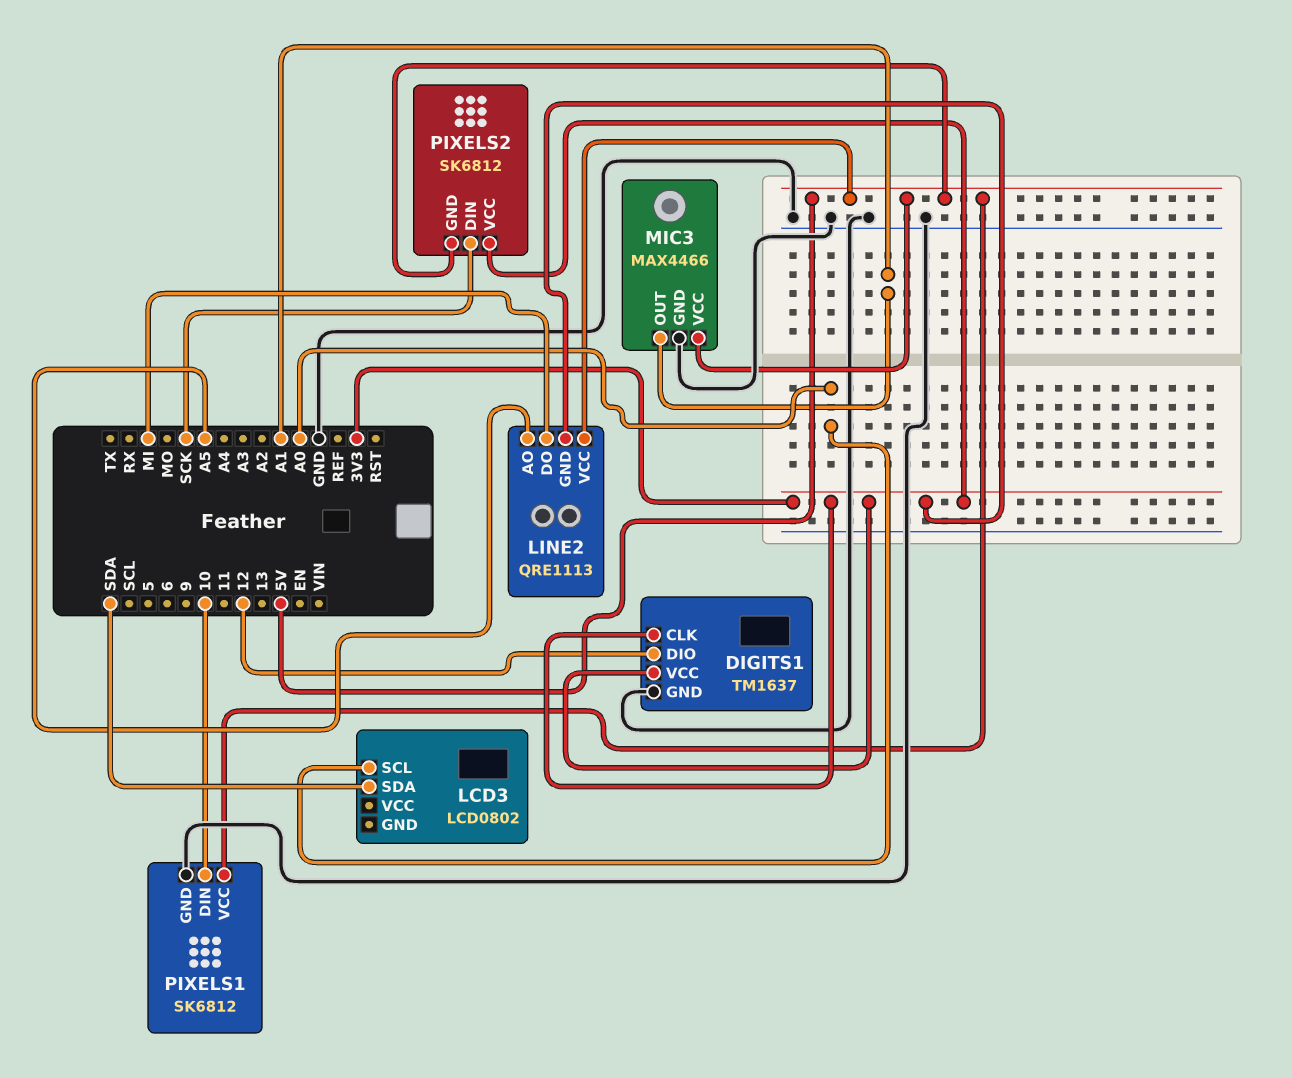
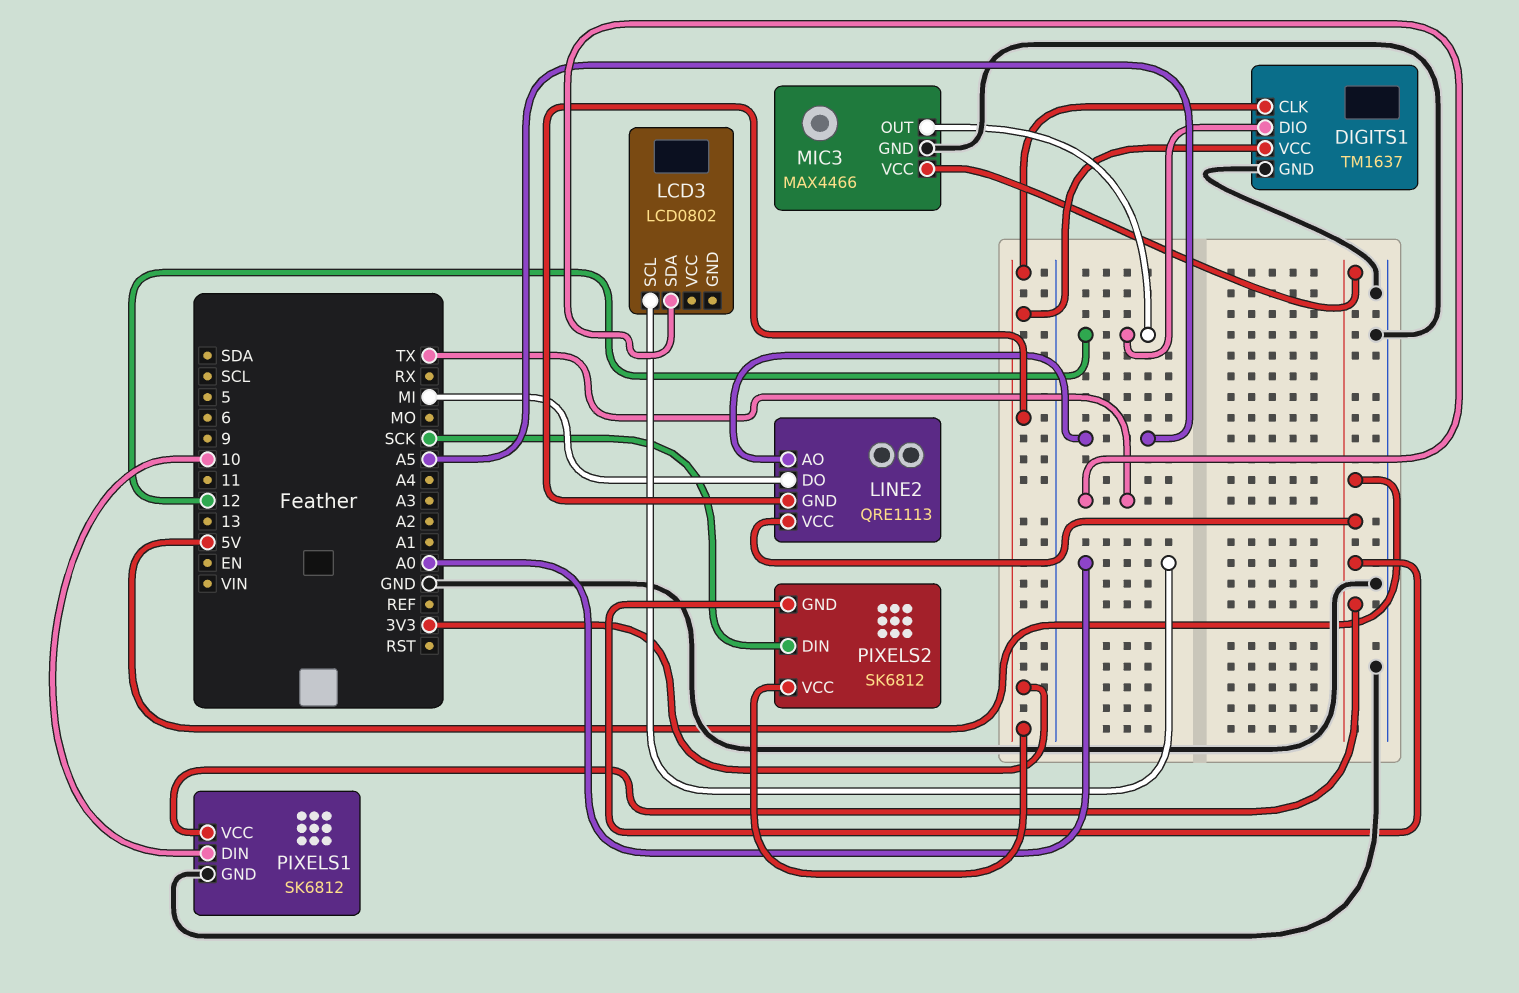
LCD3 pin SDA: SDA -> TX
MIC3 pin OUT: A1 -> 12

